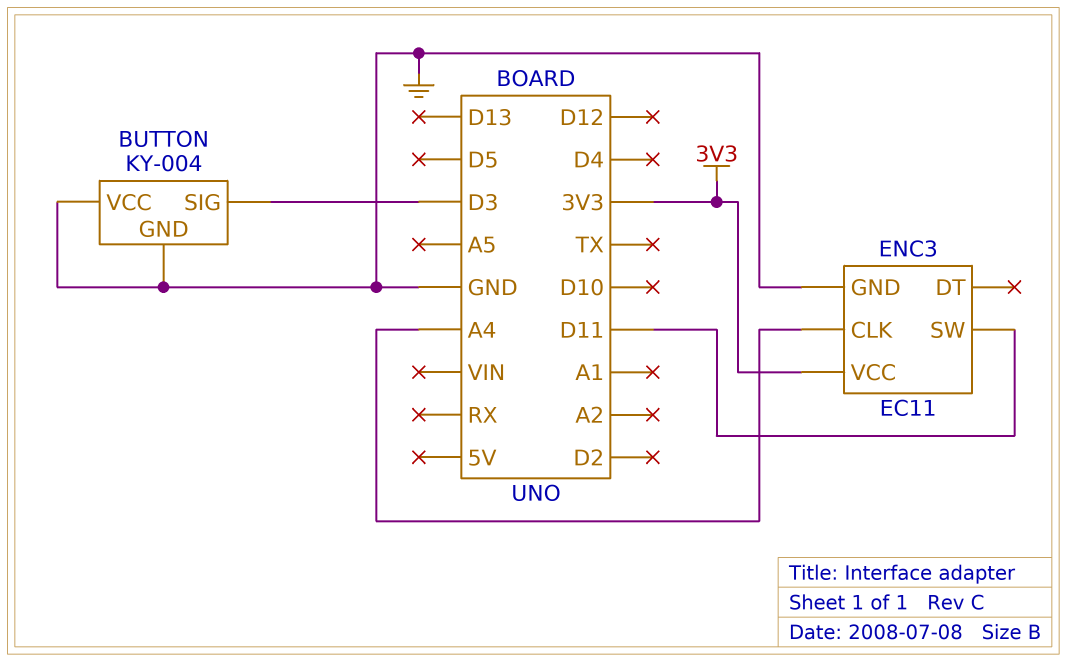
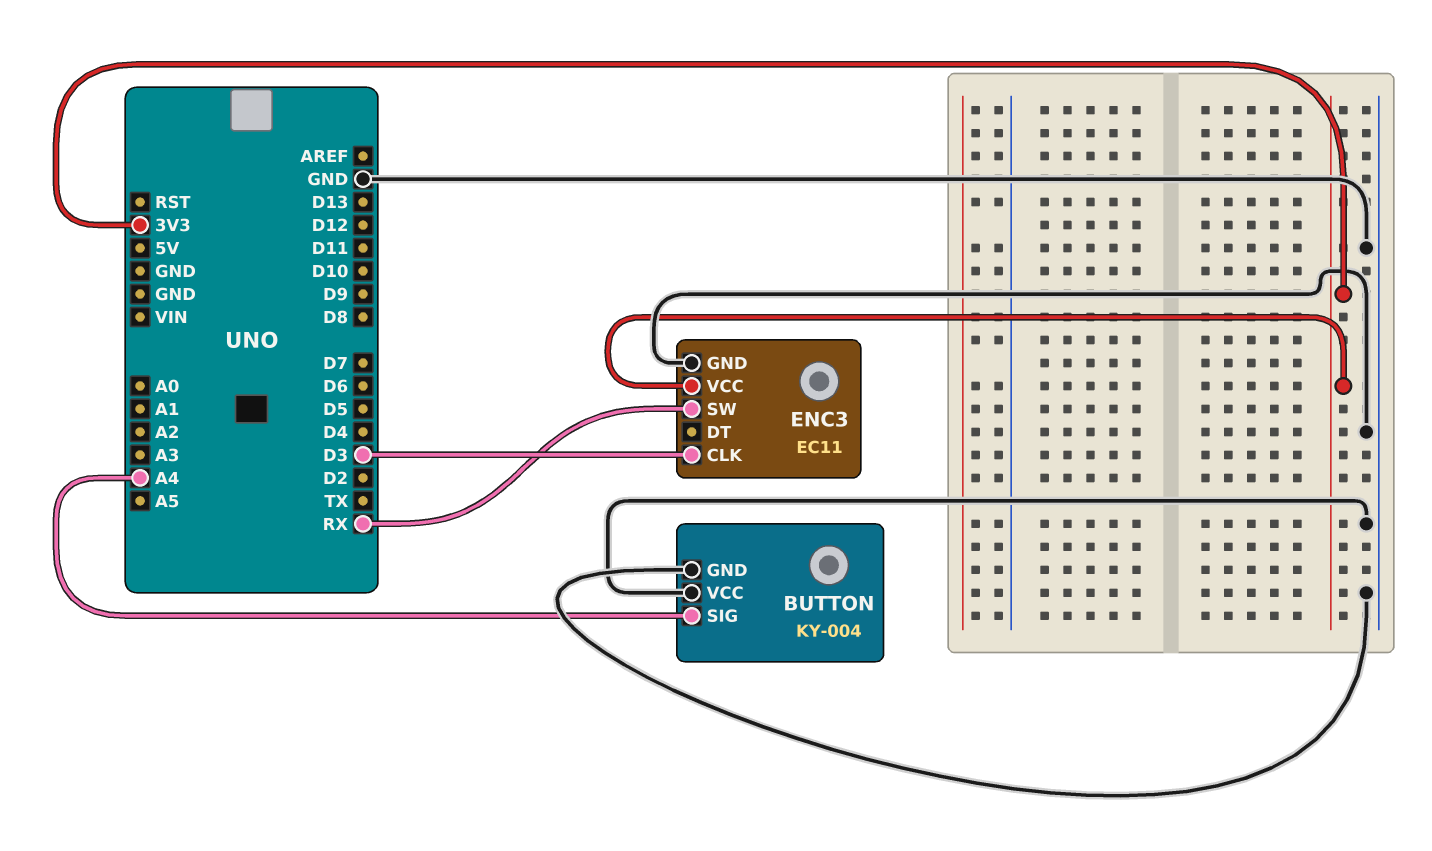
BUTTON pin SIG: D3 -> A4
ENC3 pin CLK: A4 -> D3
ENC3 pin SW: D11 -> RX

